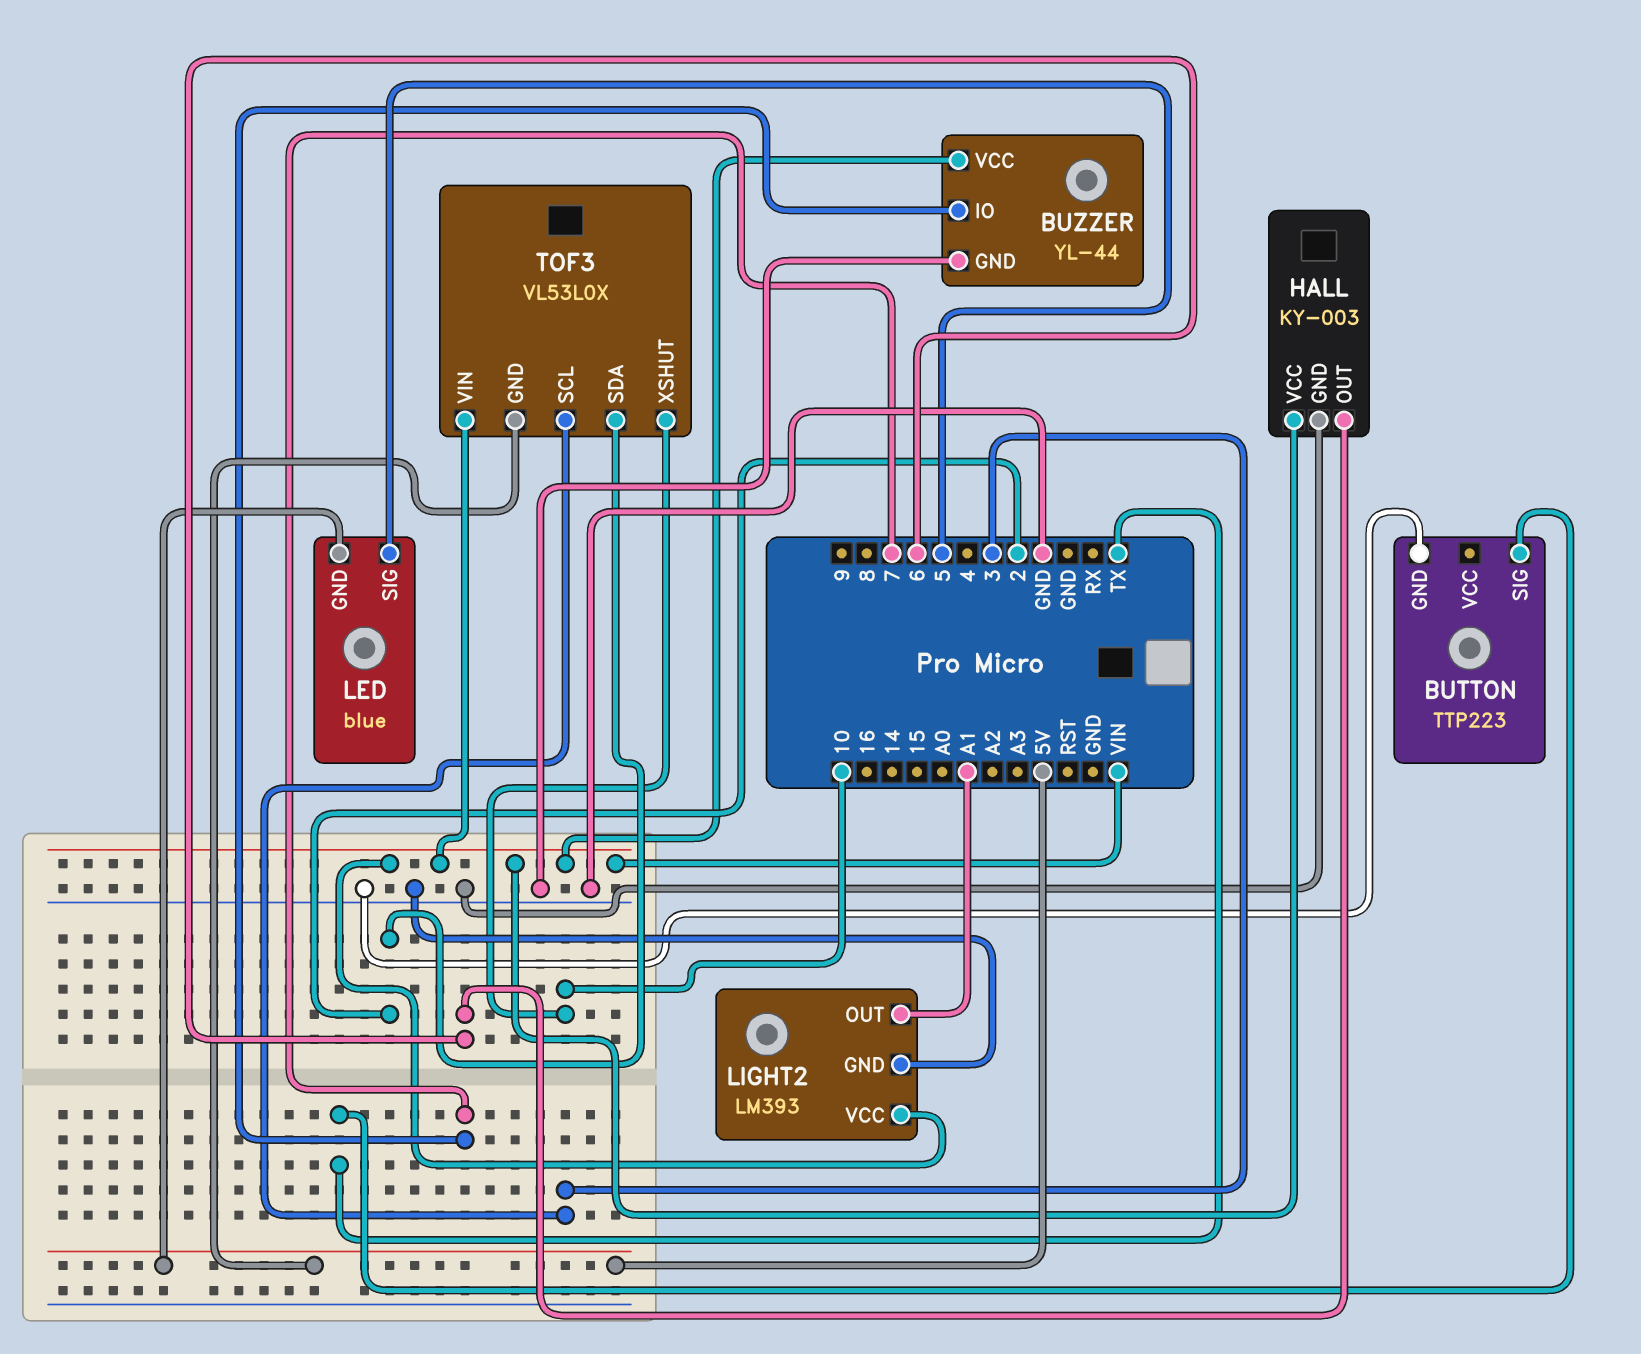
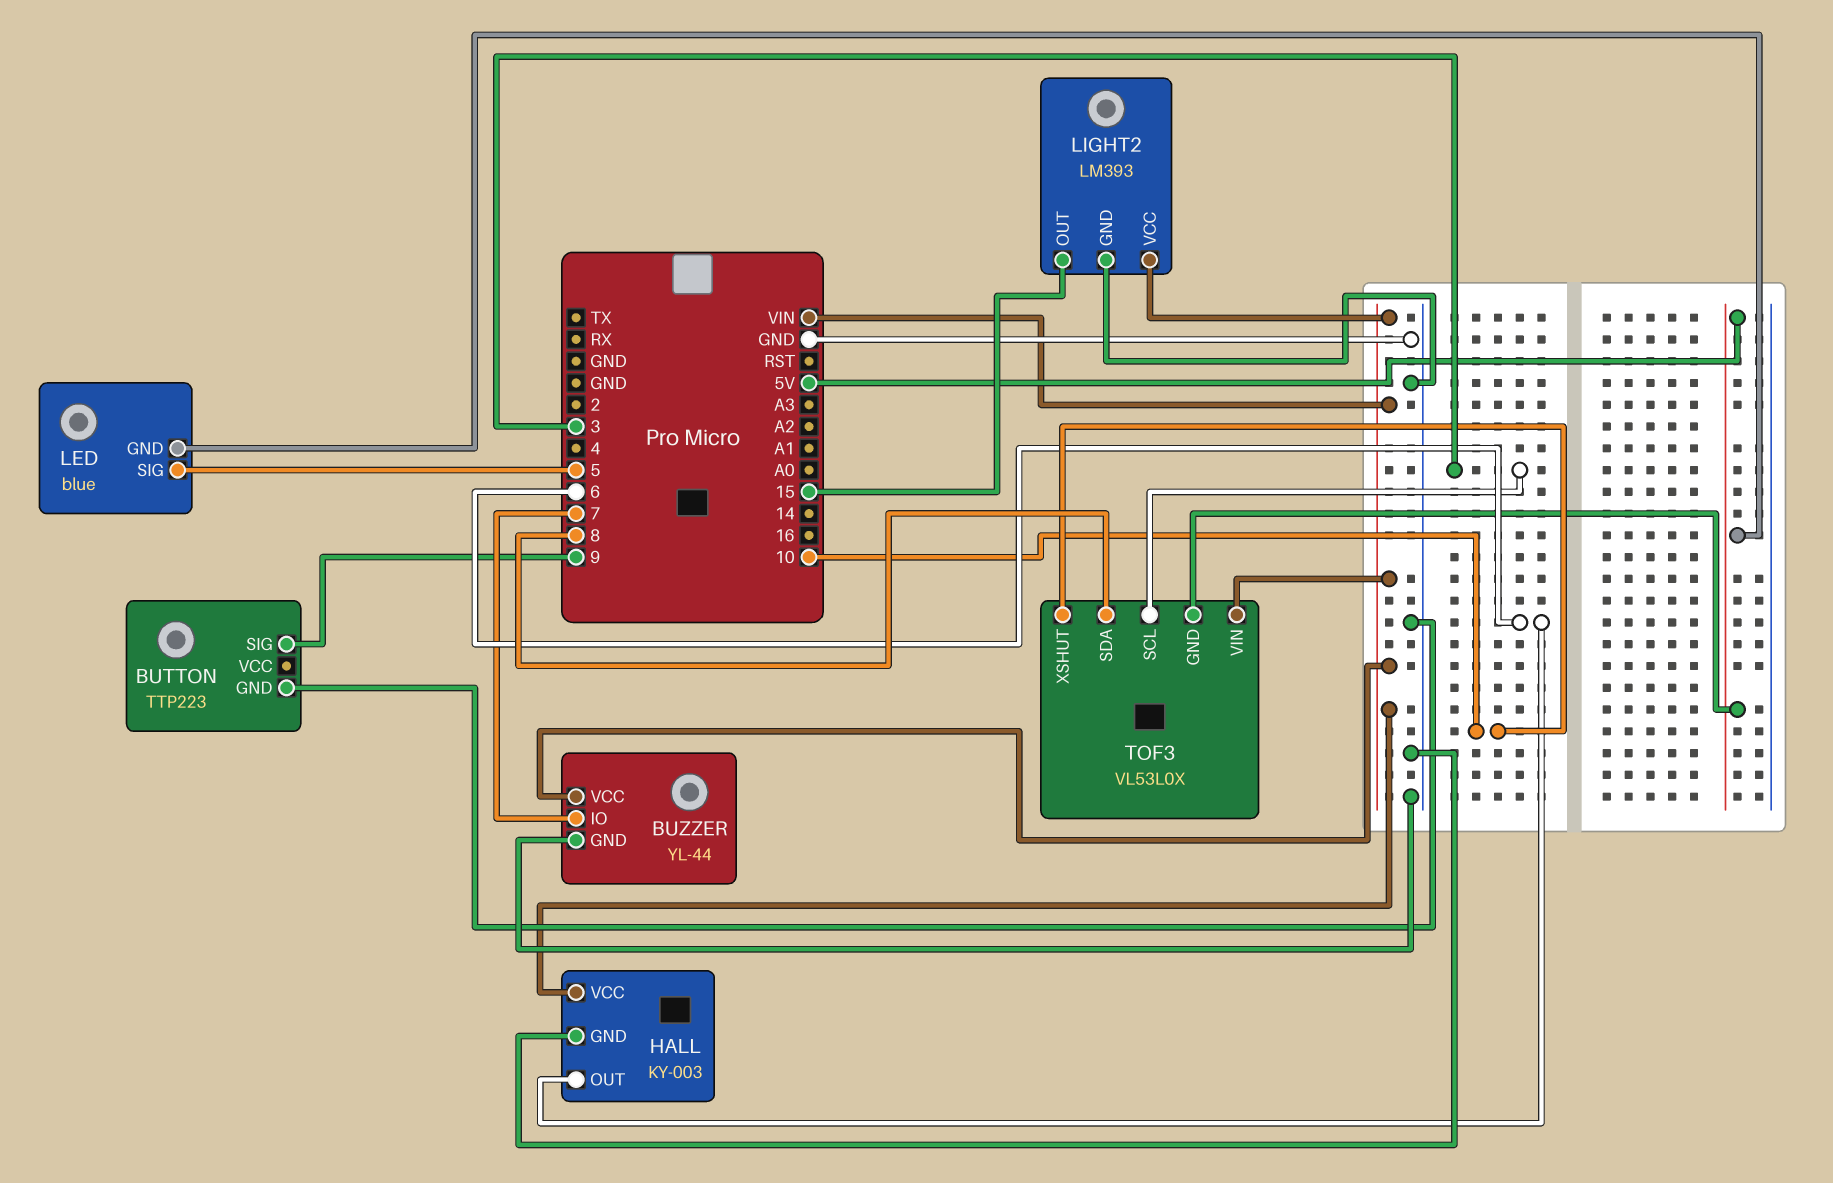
BUTTON pin SIG: TX -> 9
LIGHT2 pin OUT: A1 -> 15
TOF3 pin SDA: 2 -> 8

